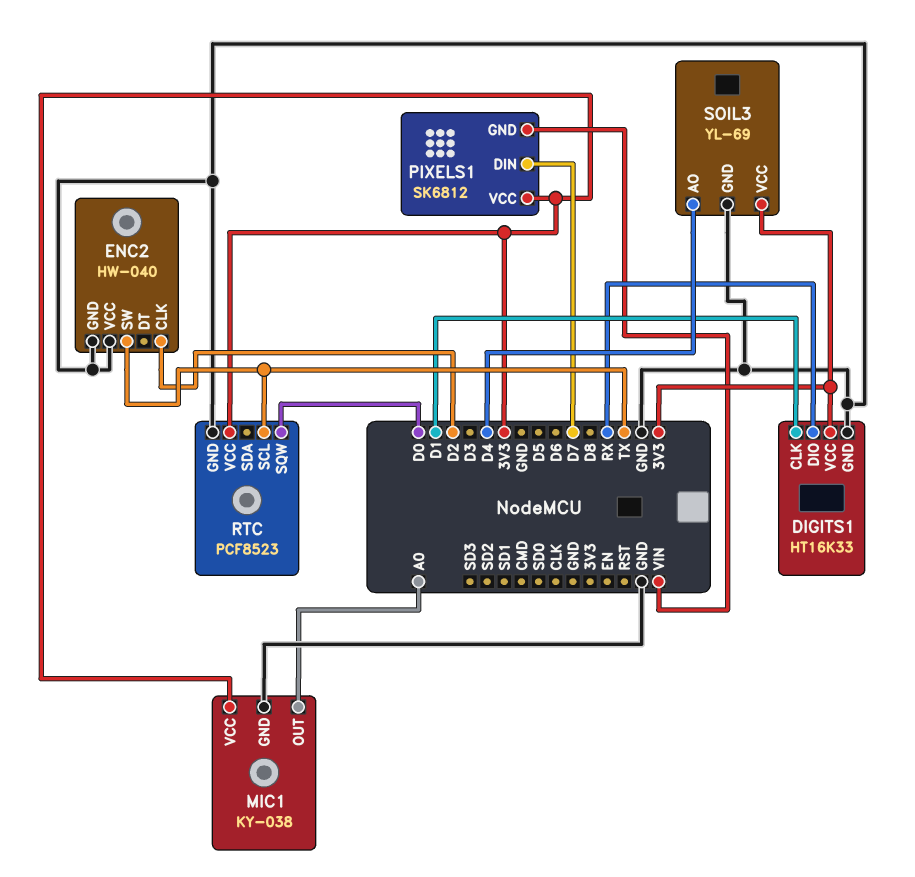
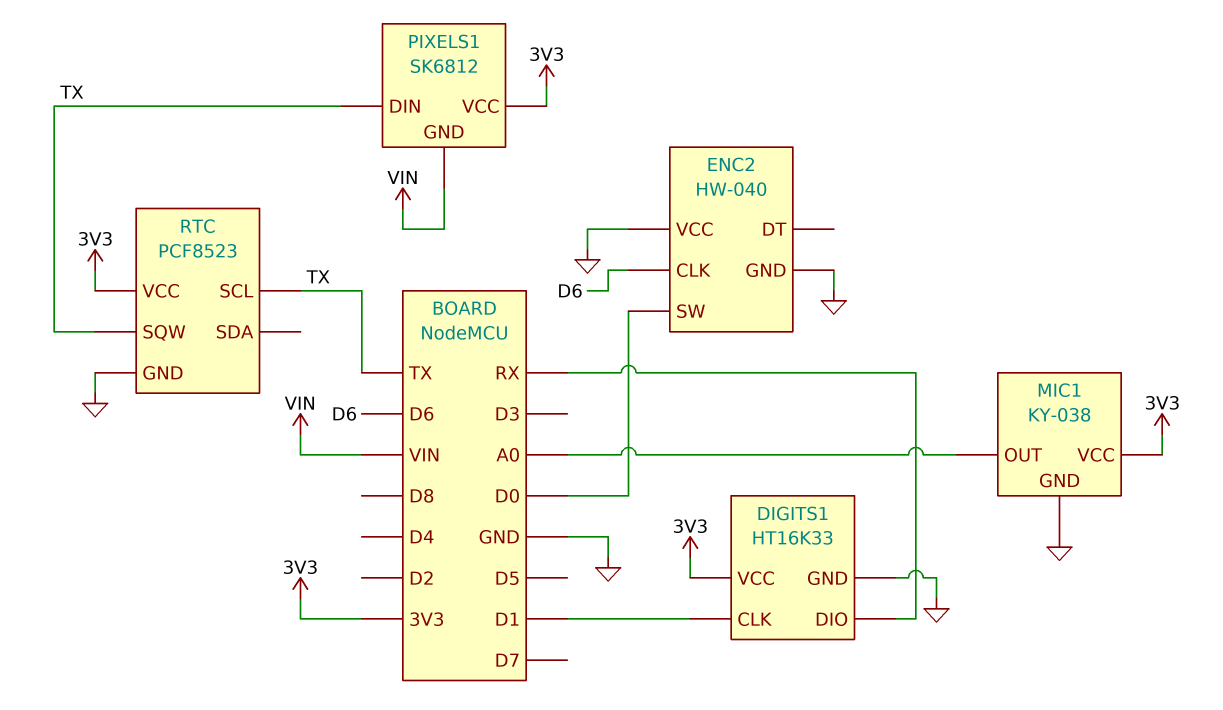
ENC2 pin CLK: D2 -> D6
ENC2 pin SW: TX -> D0
PIXELS1 pin DIN: D7 -> TX
RTC pin SQW: D0 -> TX
SOIL3: YL-69 -> none
SOIL3 pin AO: D4 -> none
SOIL3 pin GND: GND -> none
SOIL3 pin VCC: 3V3 -> none

